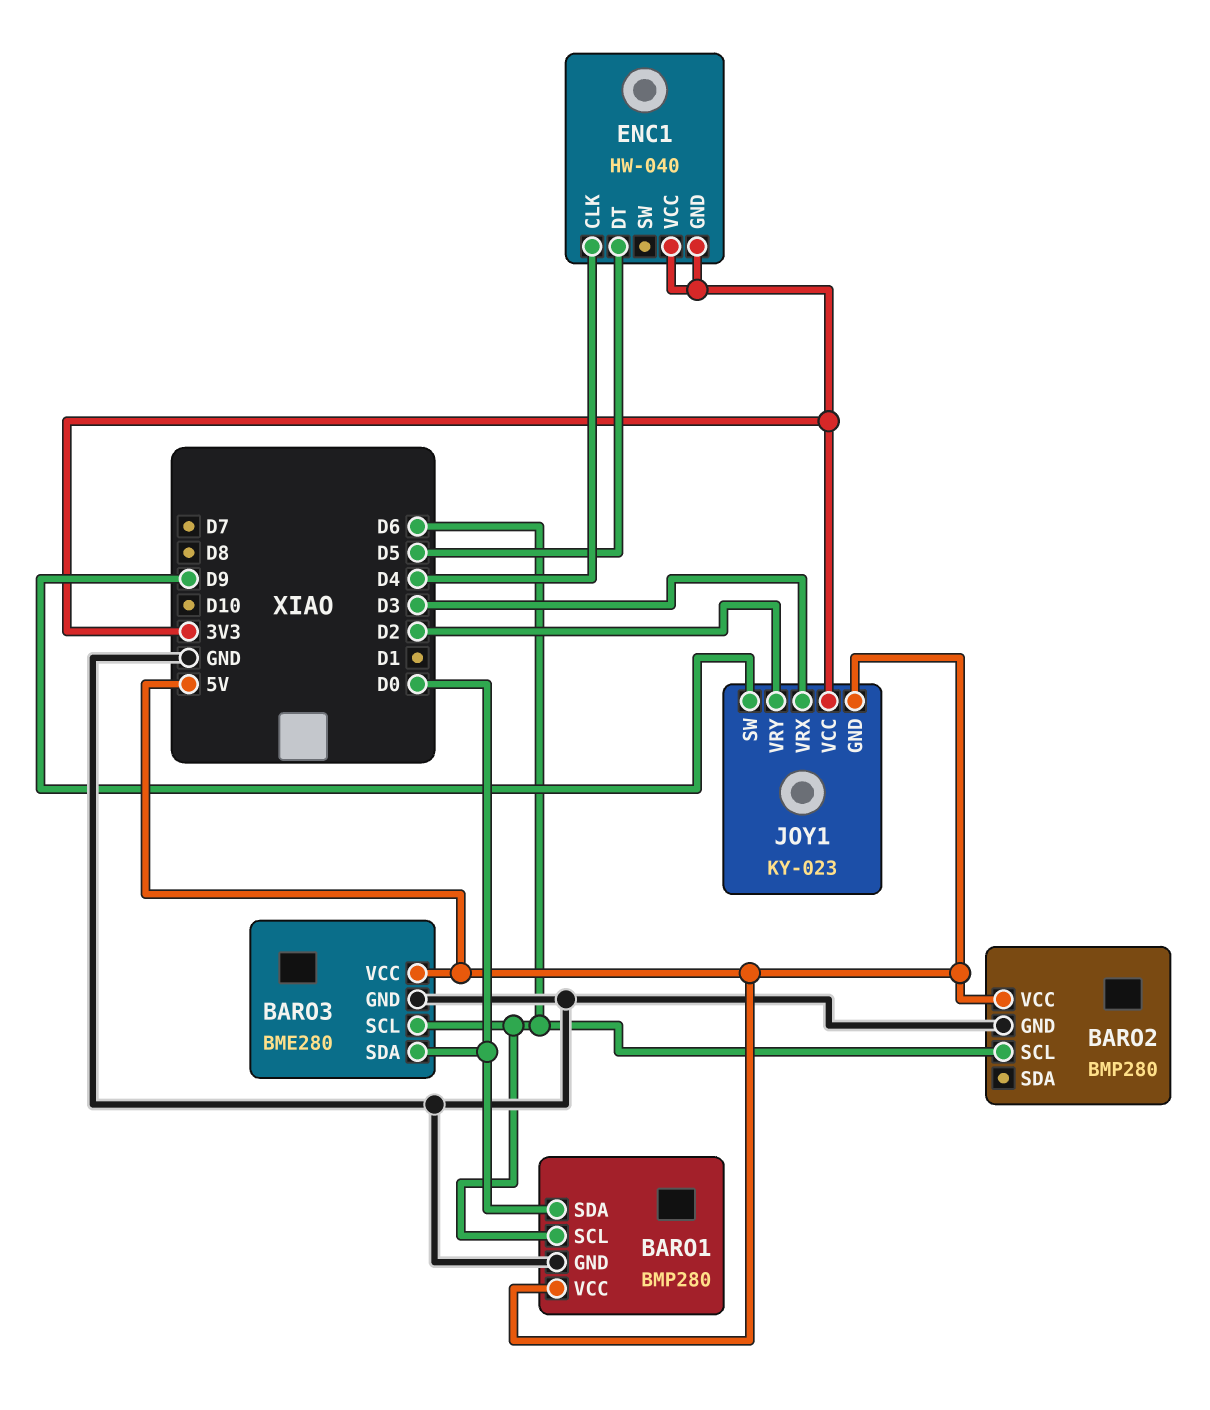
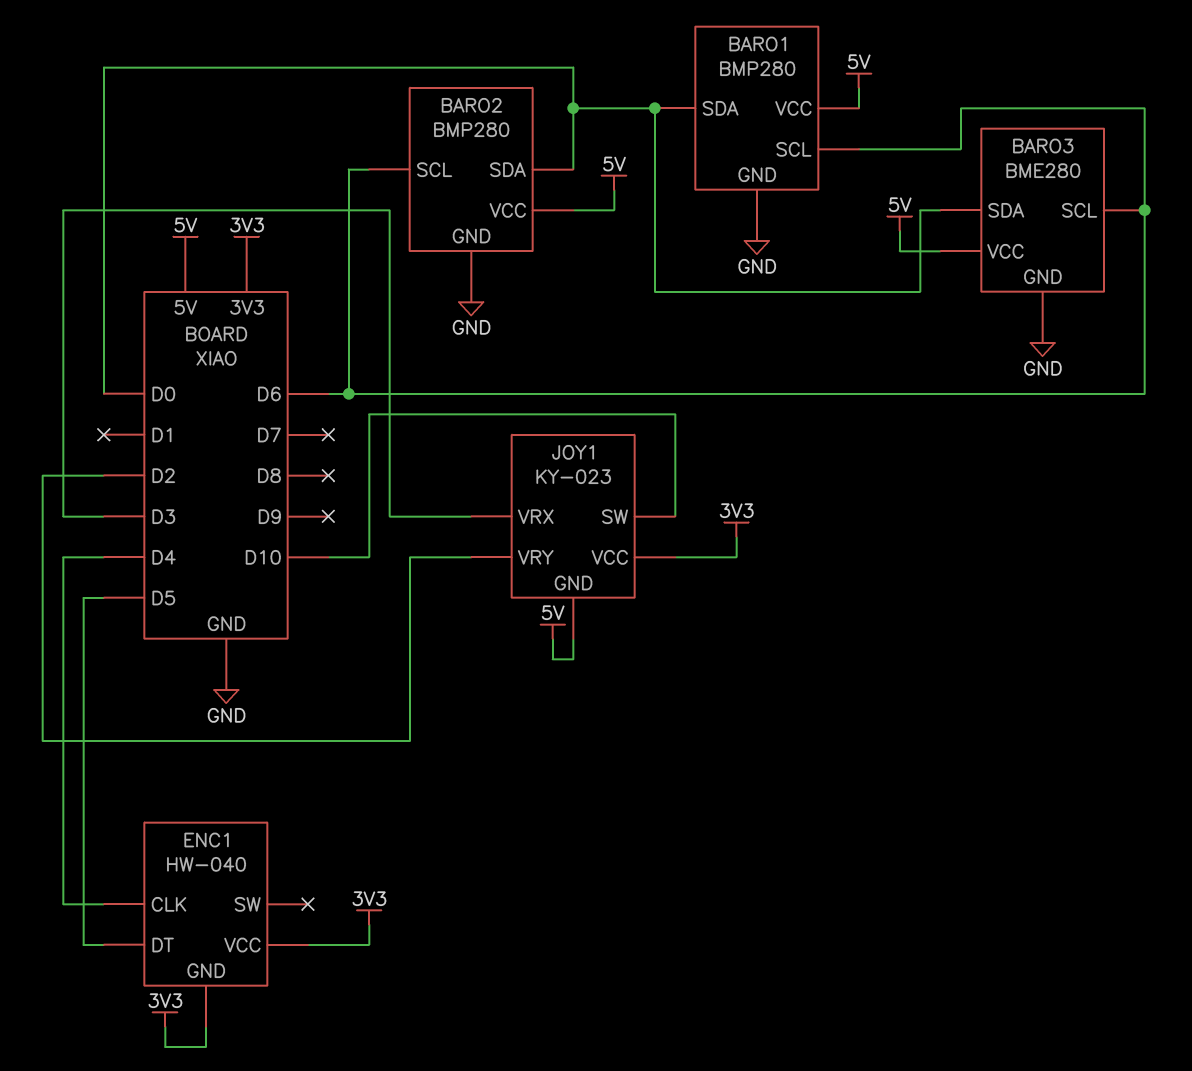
BARO2 pin SDA: none -> D0
JOY1 pin SW: D9 -> D10

